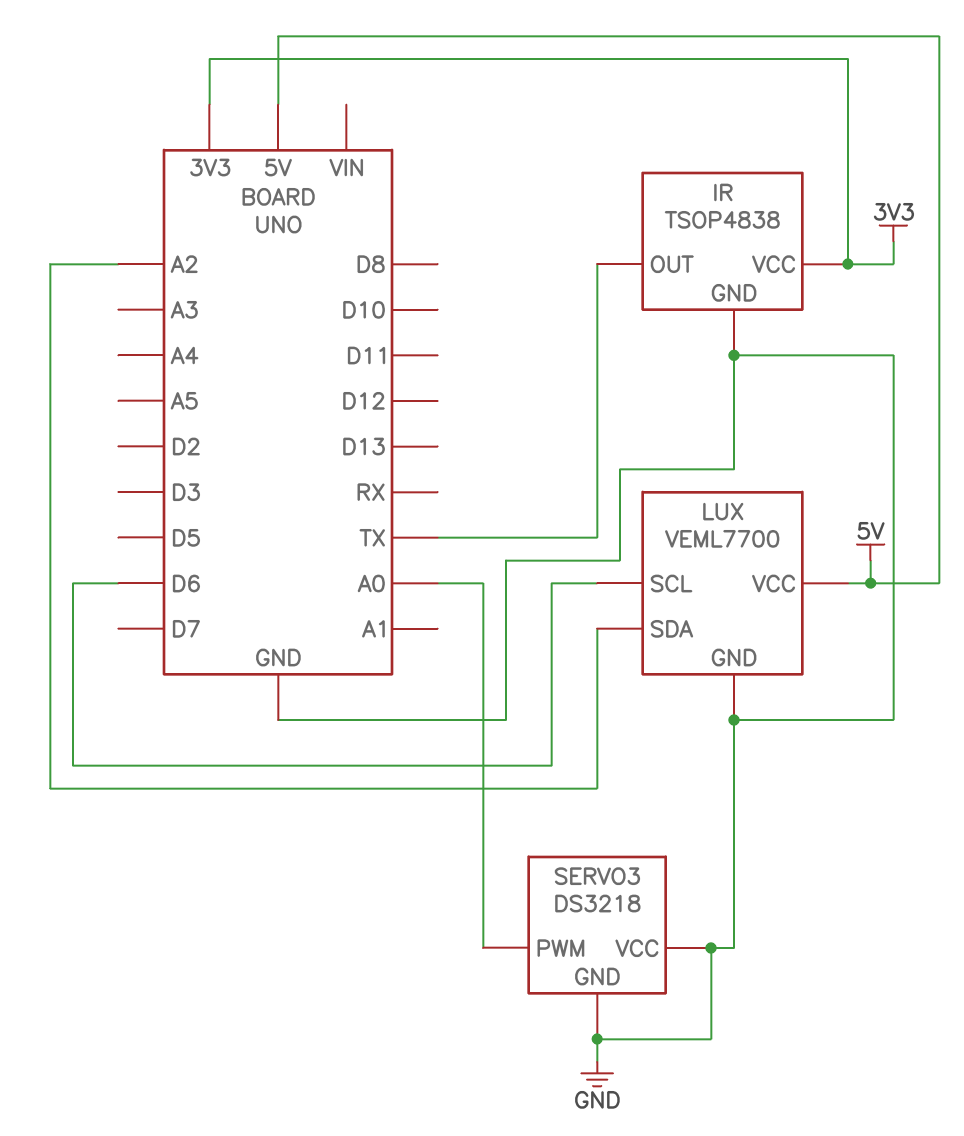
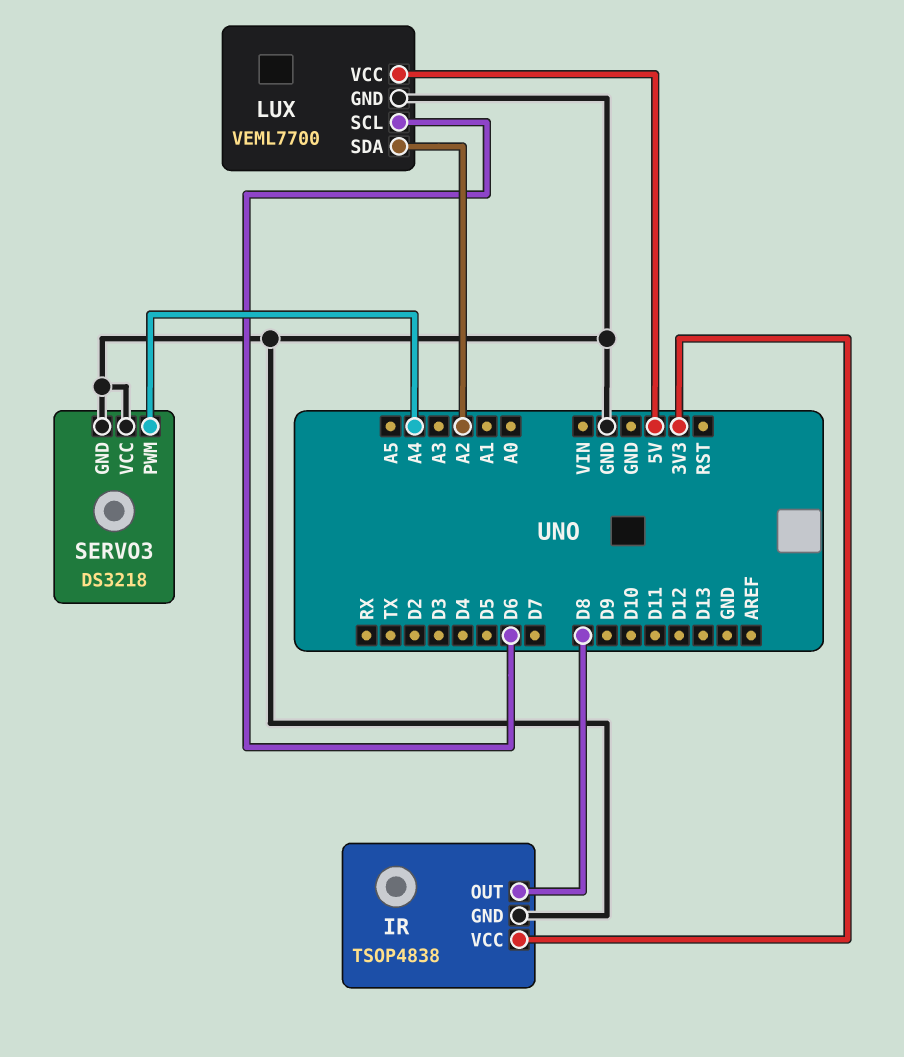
IR pin OUT: TX -> D8
SERVO3 pin PWM: A0 -> A4

